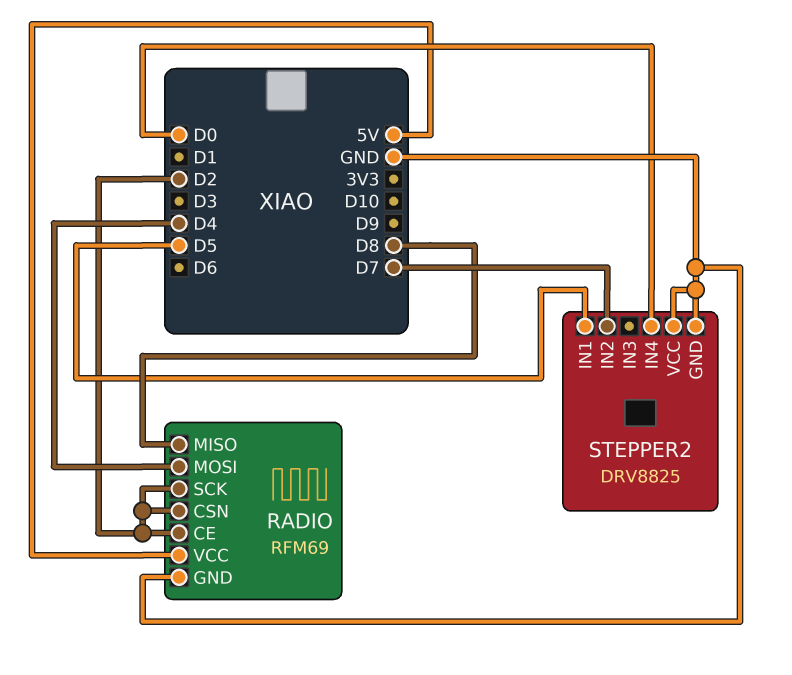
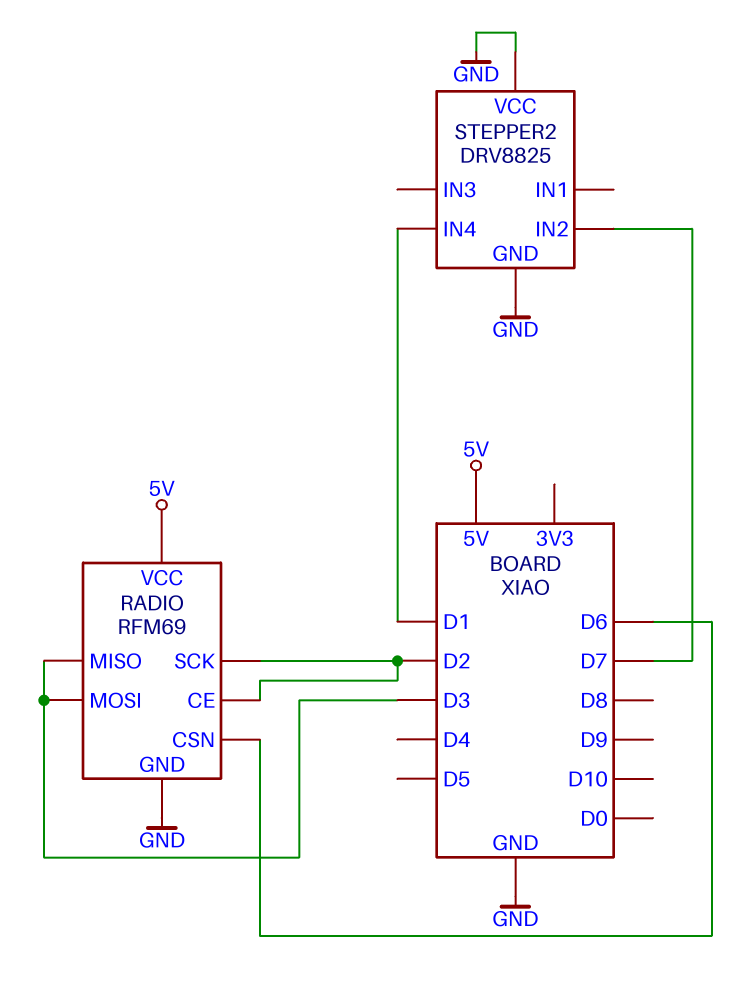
RADIO pin CSN: D2 -> D6
RADIO pin MISO: D8 -> D3
RADIO pin MOSI: D4 -> D3
STEPPER2 pin IN1: D5 -> none
STEPPER2 pin IN4: D0 -> D1

